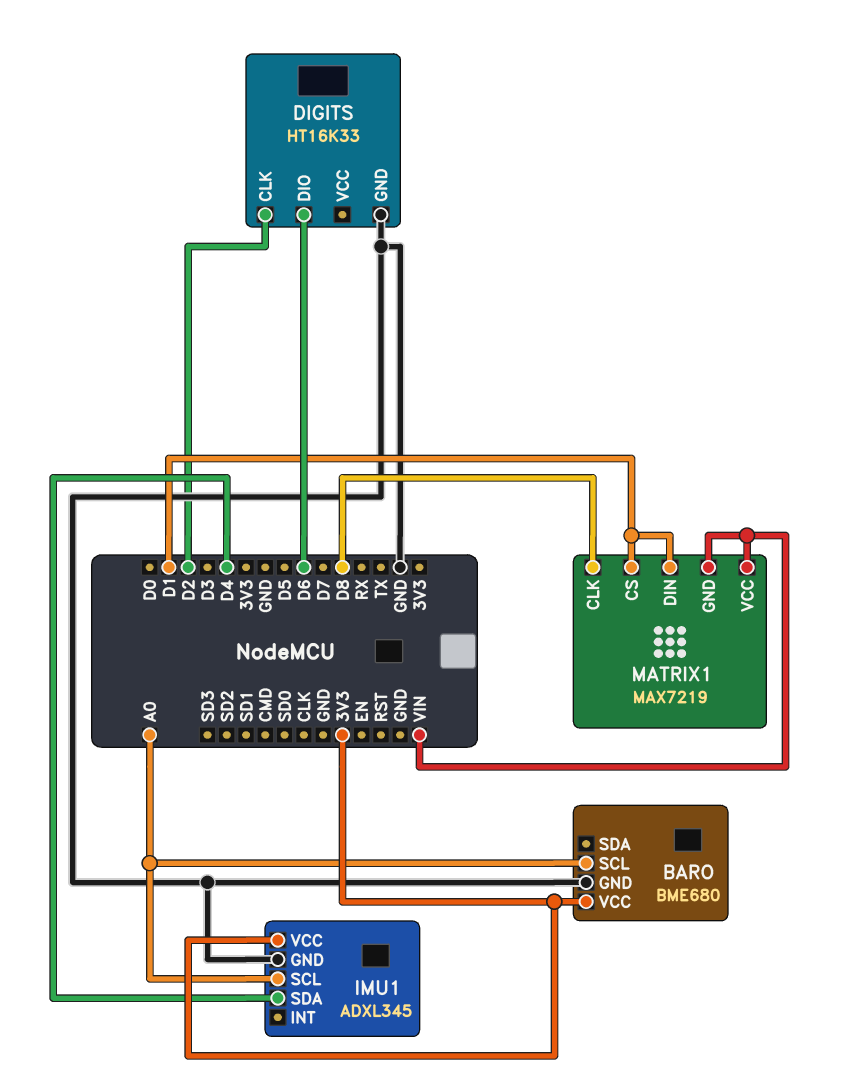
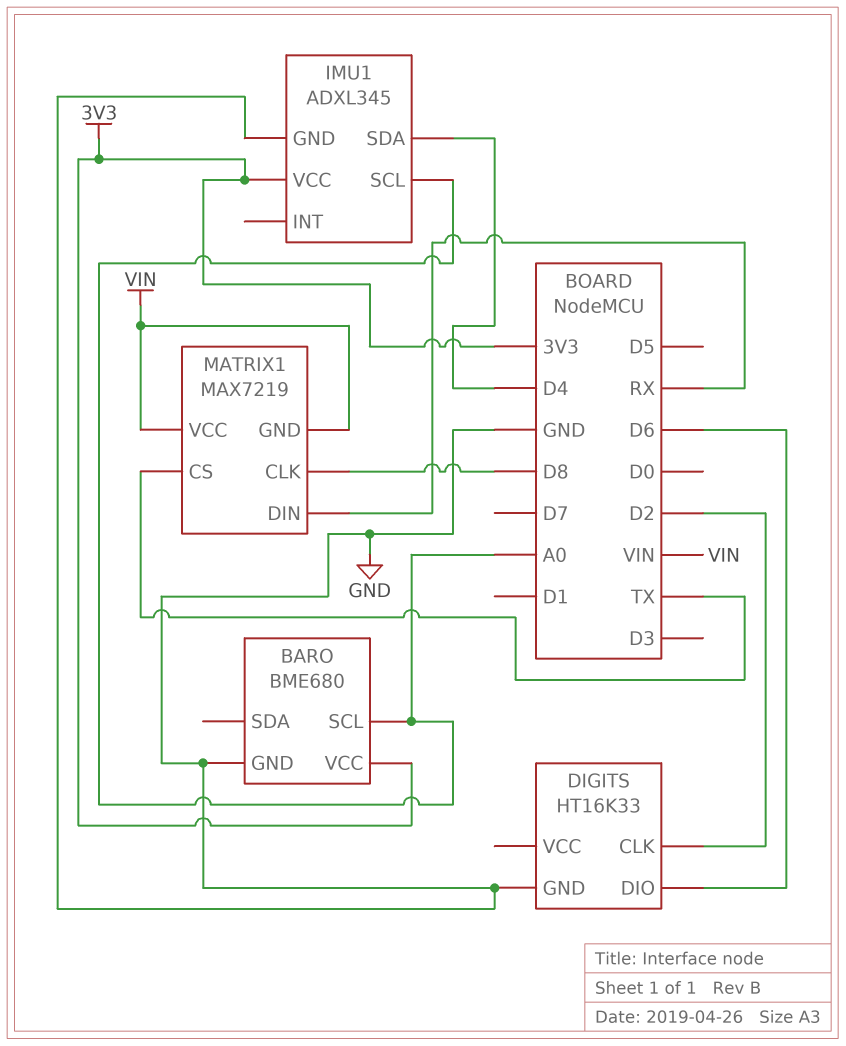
MATRIX1 pin CS: D1 -> TX
MATRIX1 pin DIN: D1 -> RX

